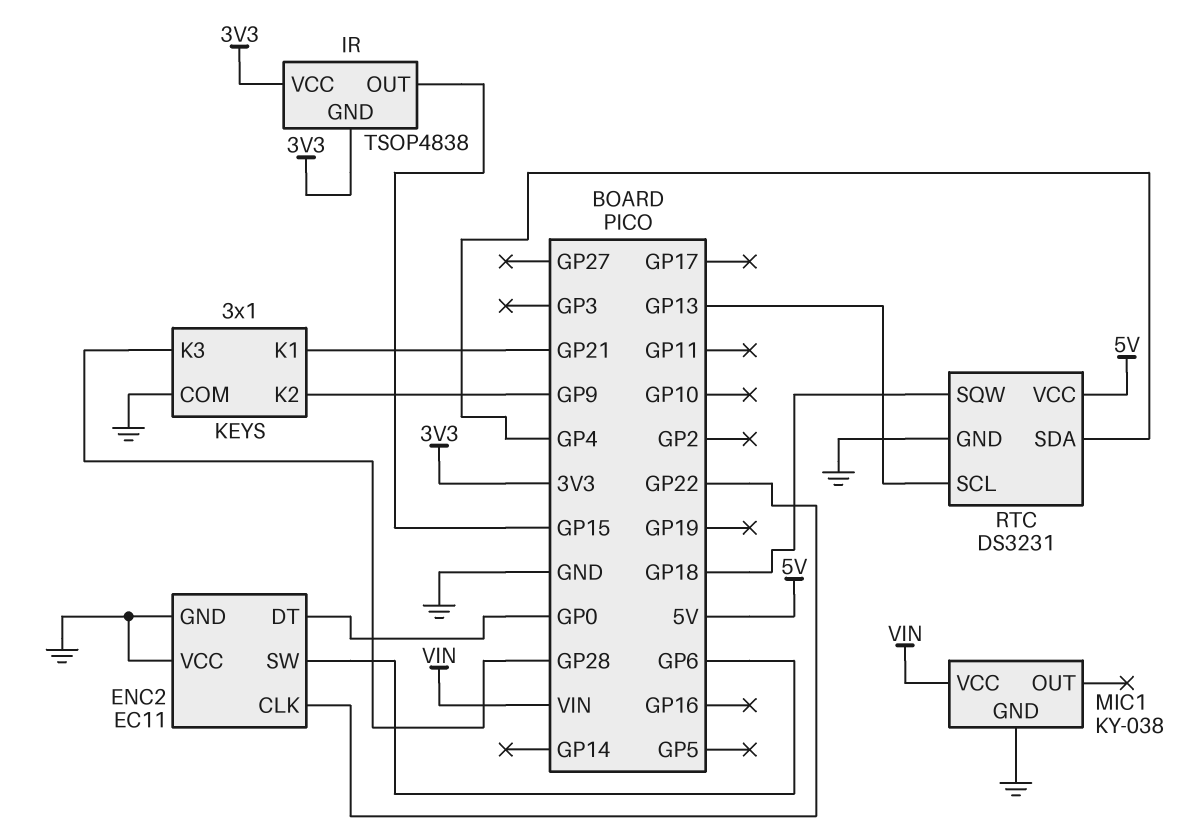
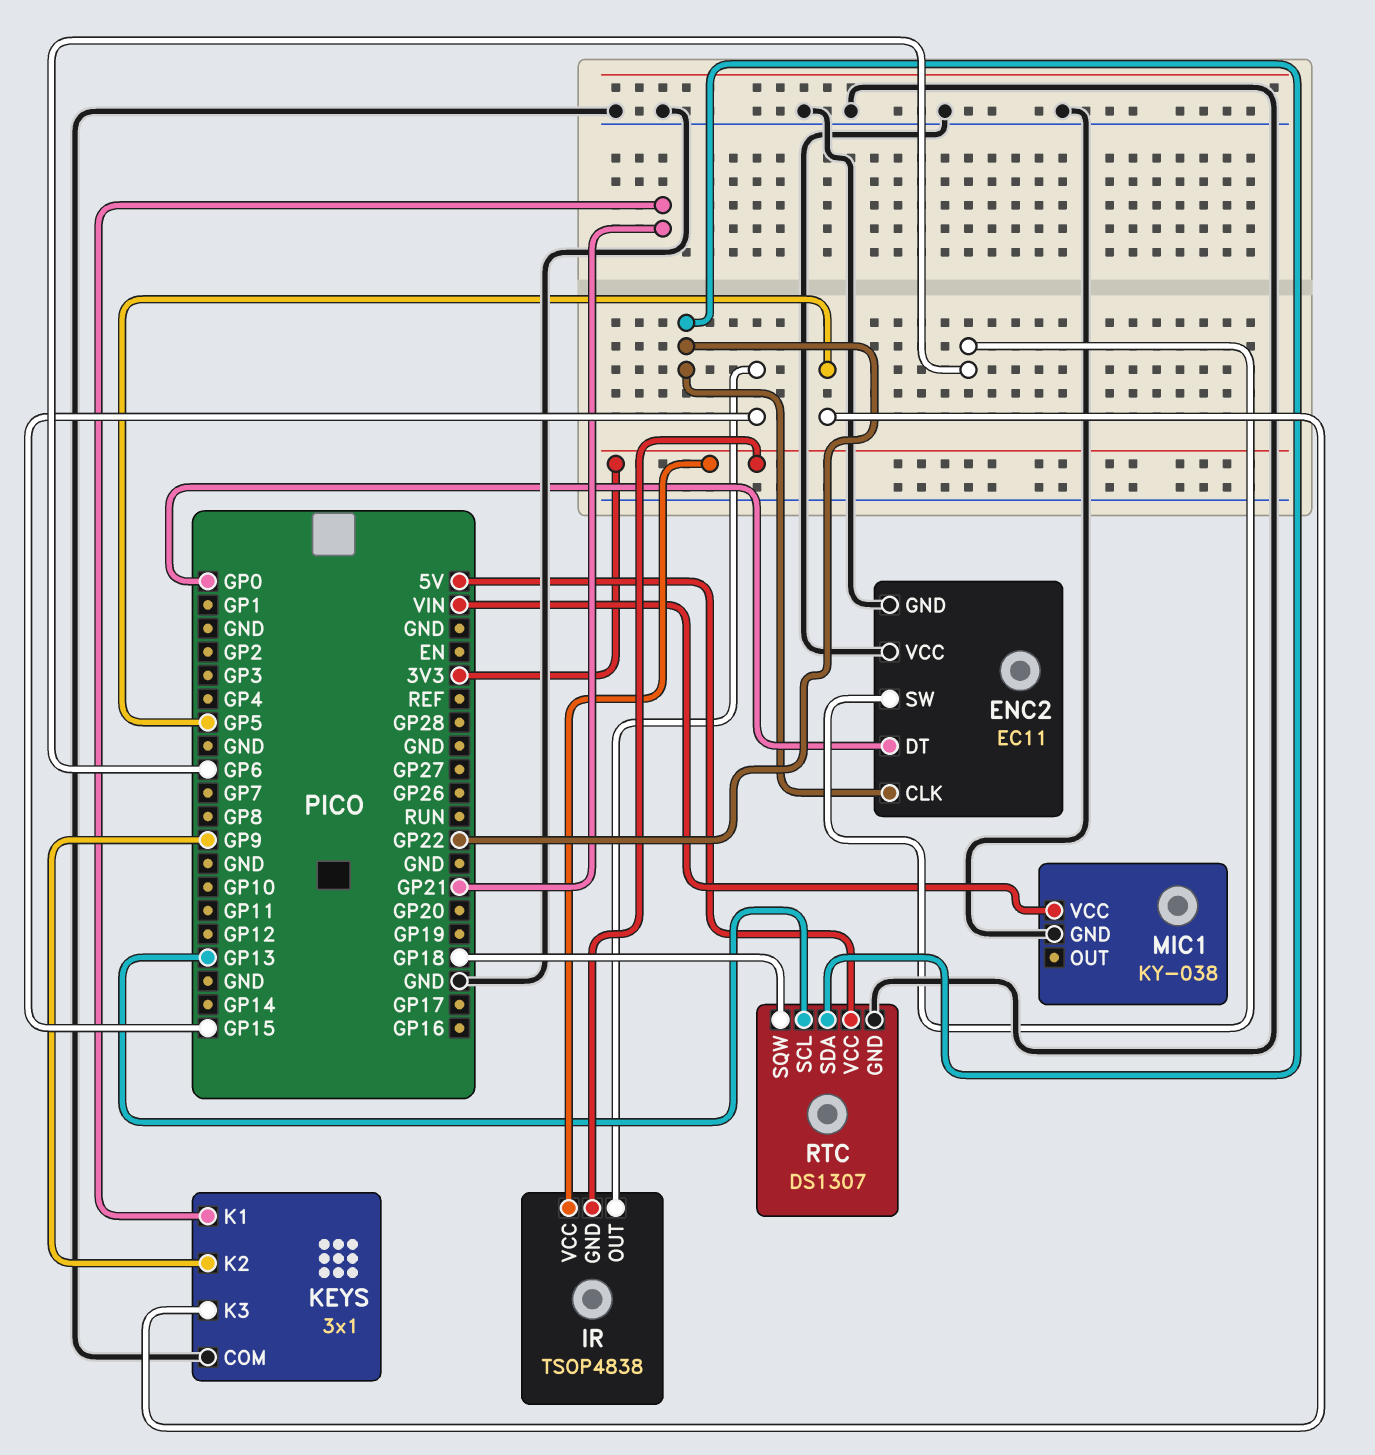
KEYS pin K3: GP28 -> GP5
RTC: DS3231 -> DS1307
RTC pin SDA: GP4 -> GP22

